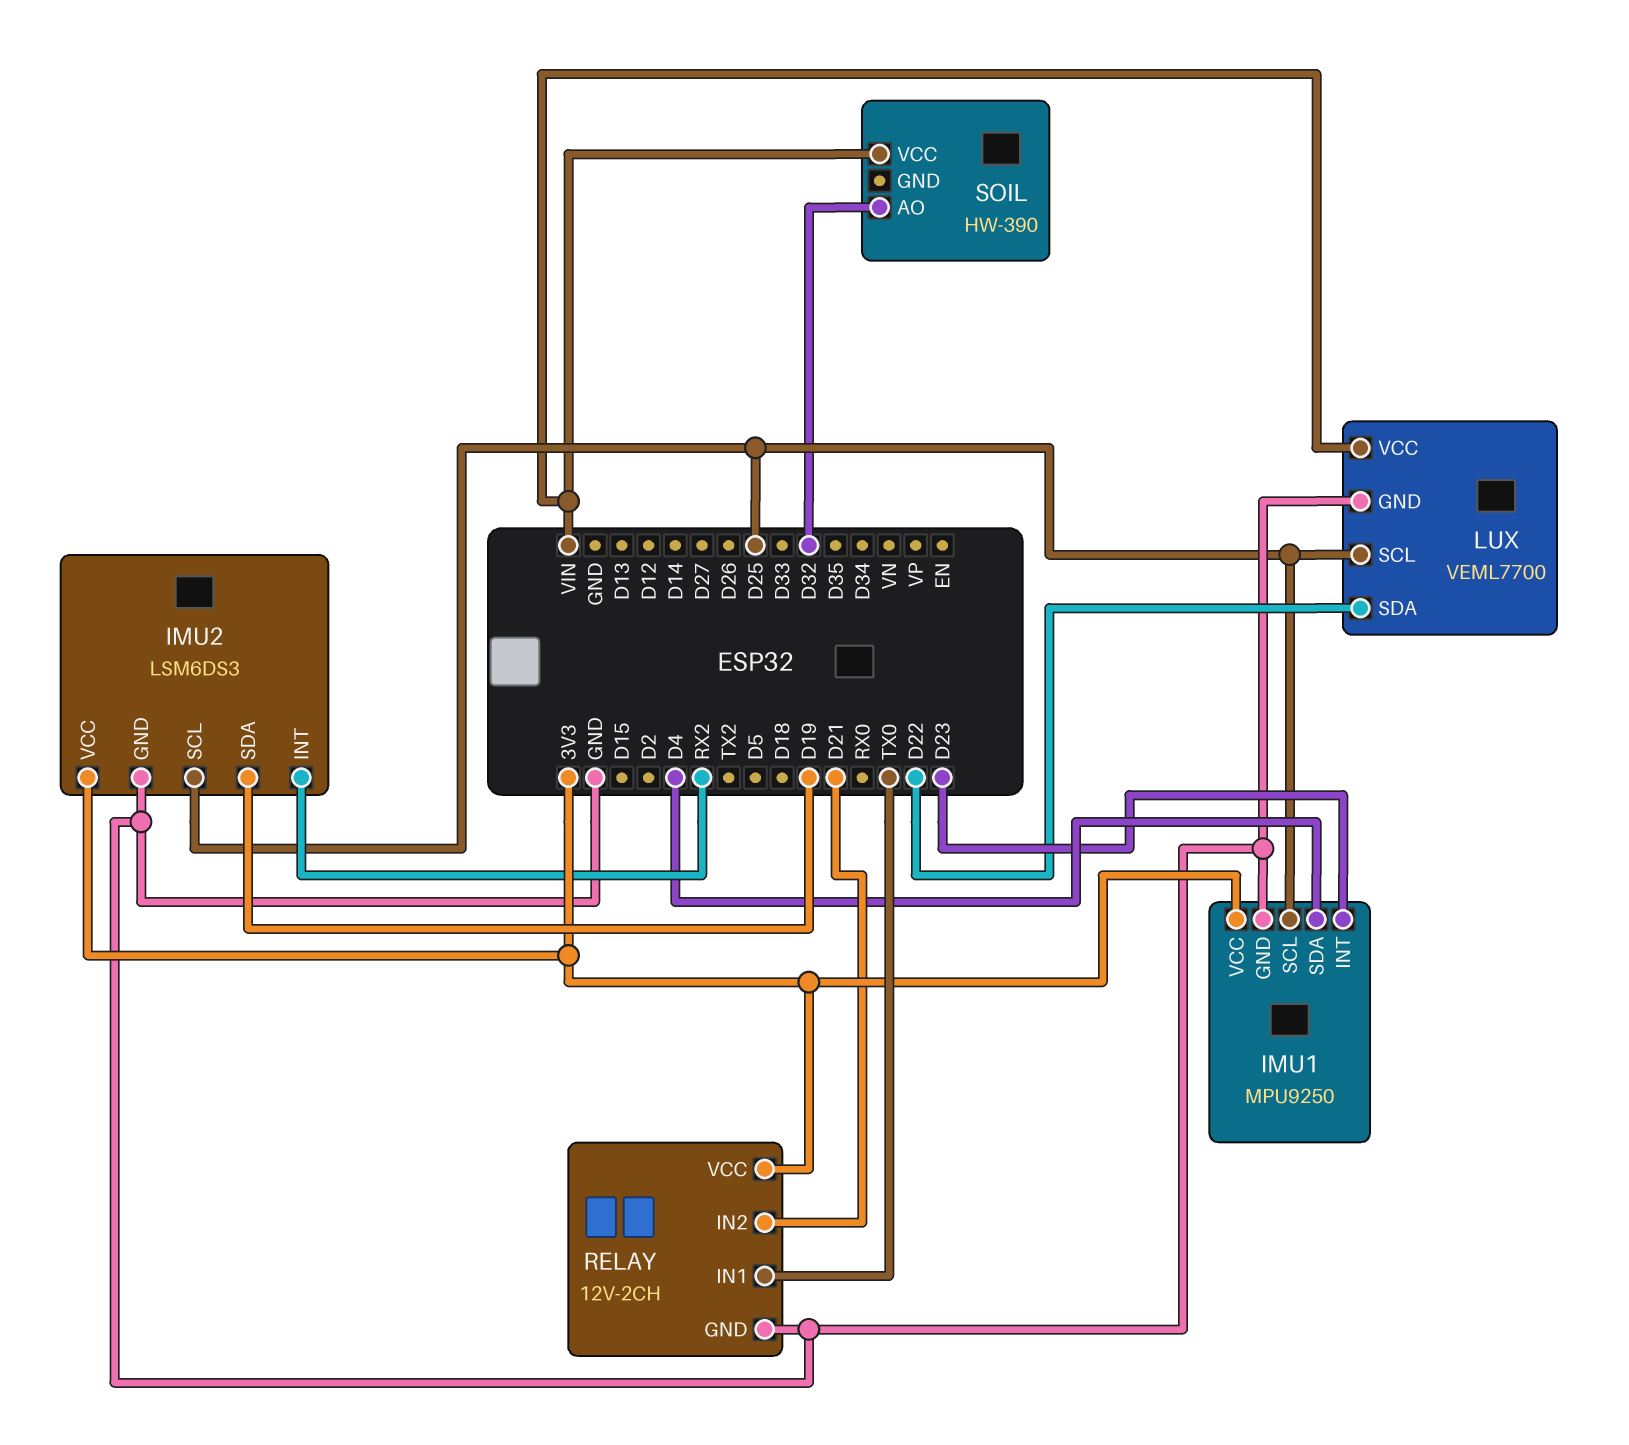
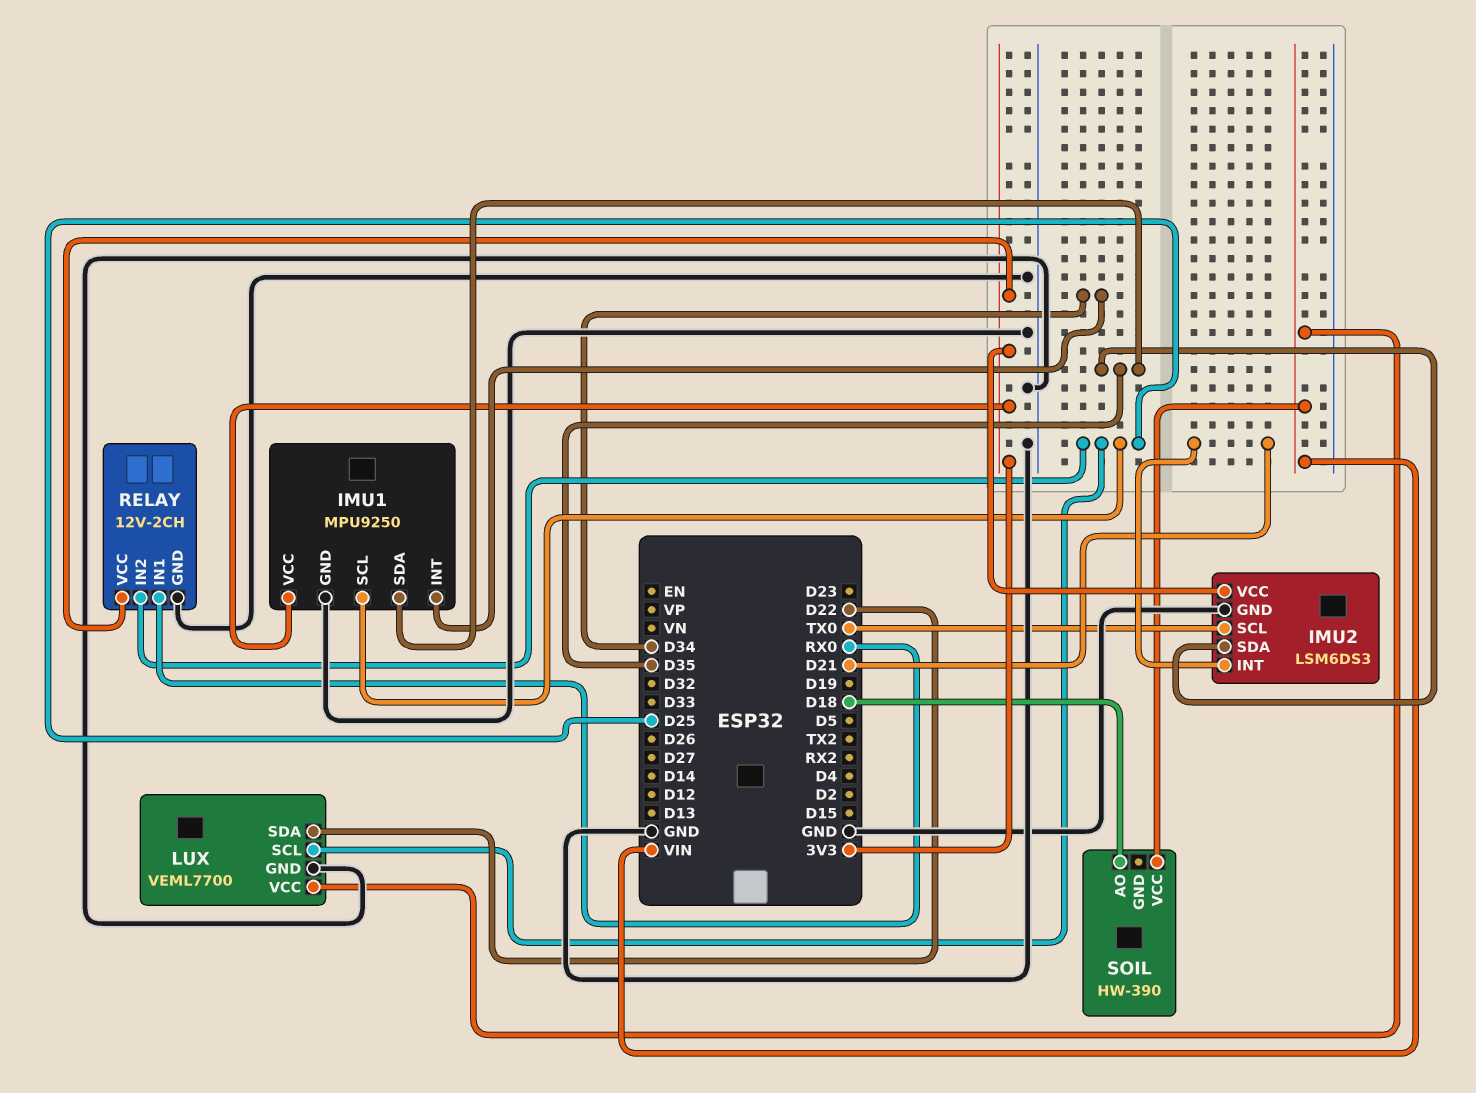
IMU1 pin INT: D23 -> D34
IMU1 pin SDA: D4 -> D35
IMU2 pin INT: RX2 -> D21
IMU2 pin SCL: D25 -> TX0
IMU2 pin SDA: D19 -> D35
RELAY pin IN1: TX0 -> RX0
RELAY pin IN2: D21 -> D25
SOIL pin AO: D32 -> D18

